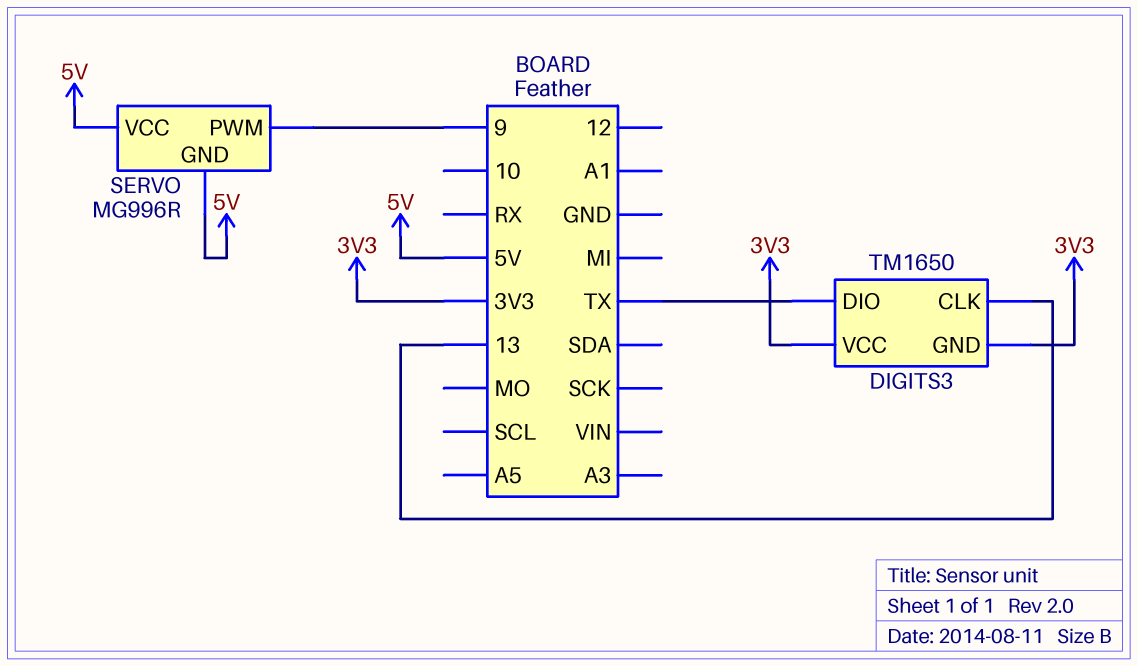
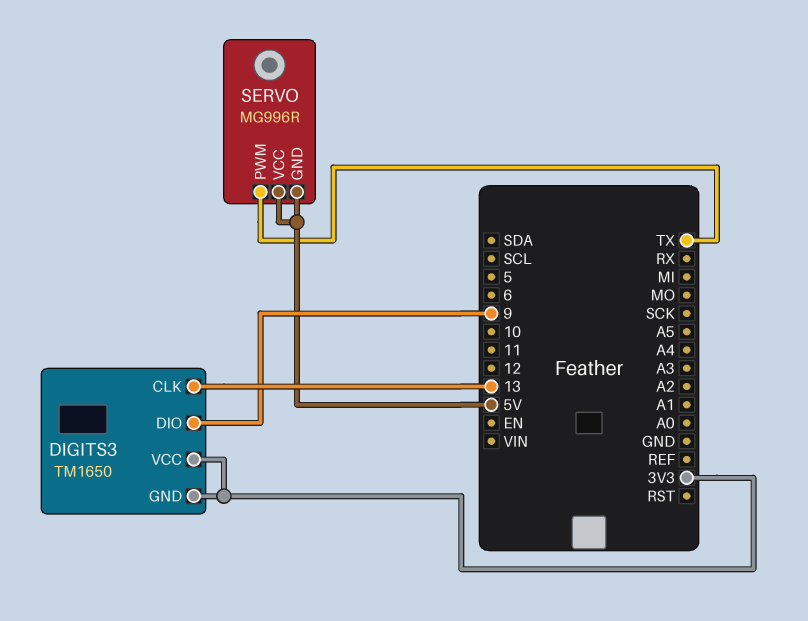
DIGITS3 pin DIO: TX -> 9
SERVO pin PWM: 9 -> TX

